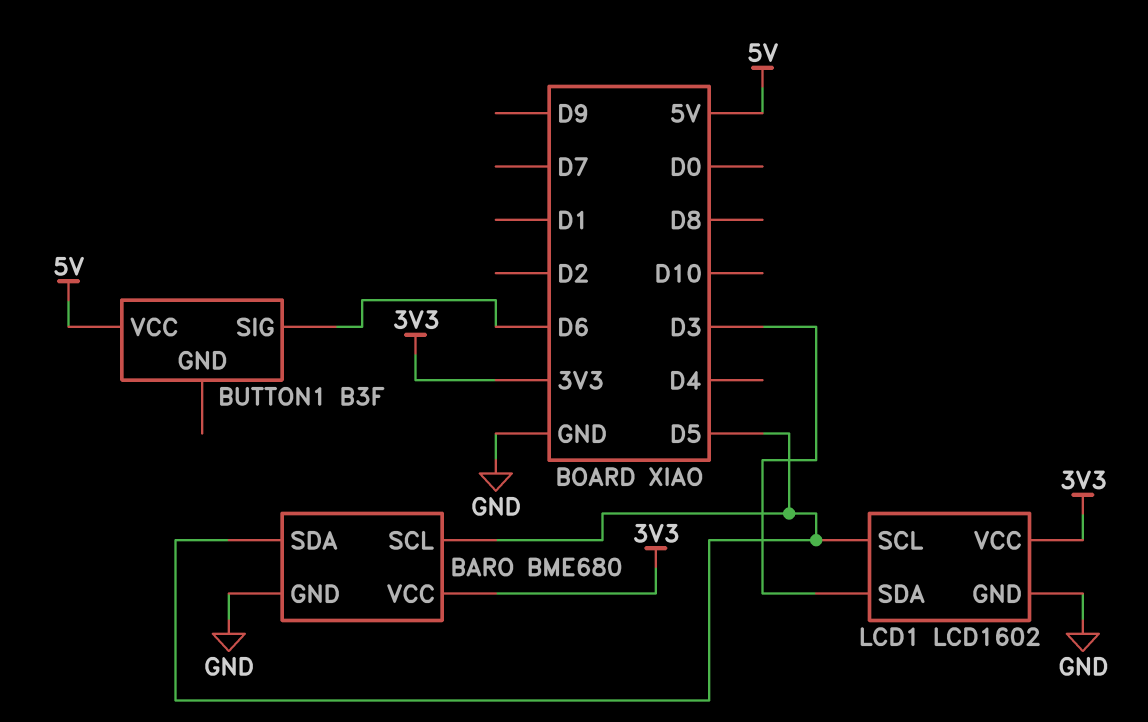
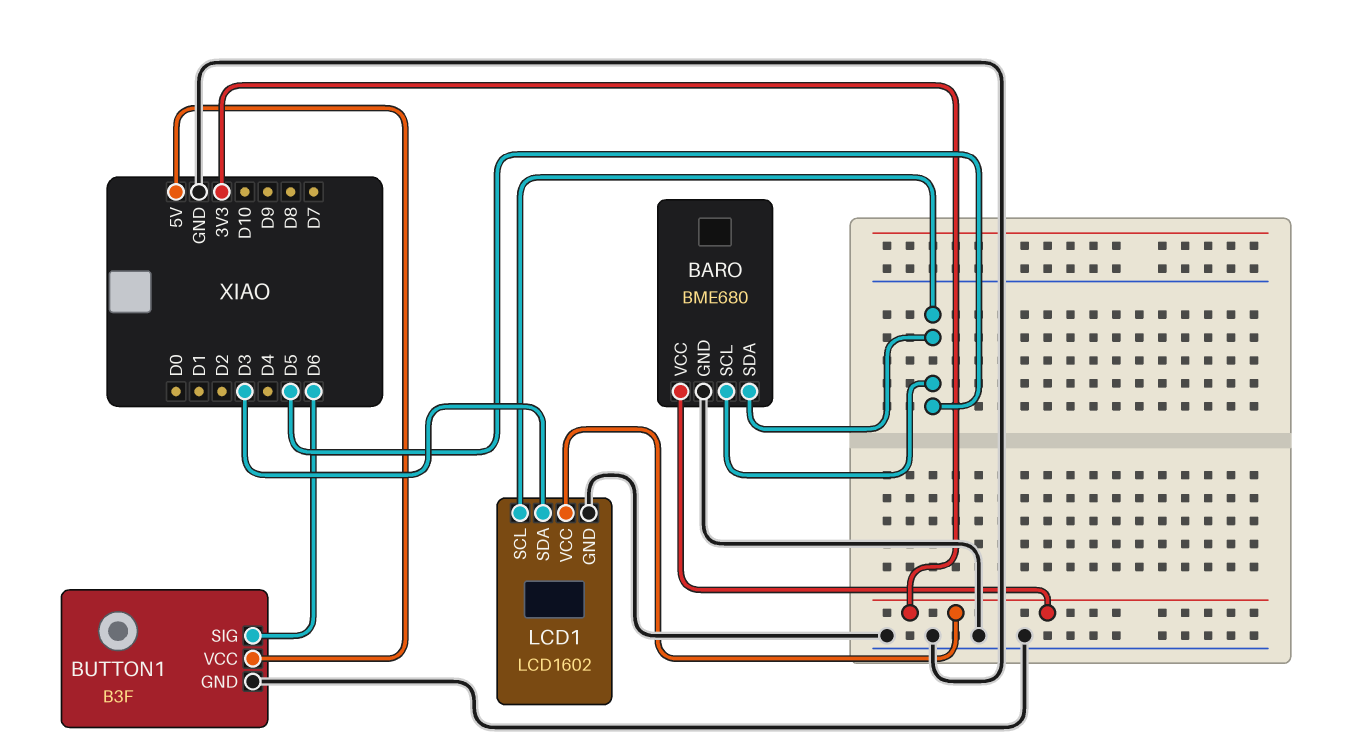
BUTTON1 pin GND: none -> GND

